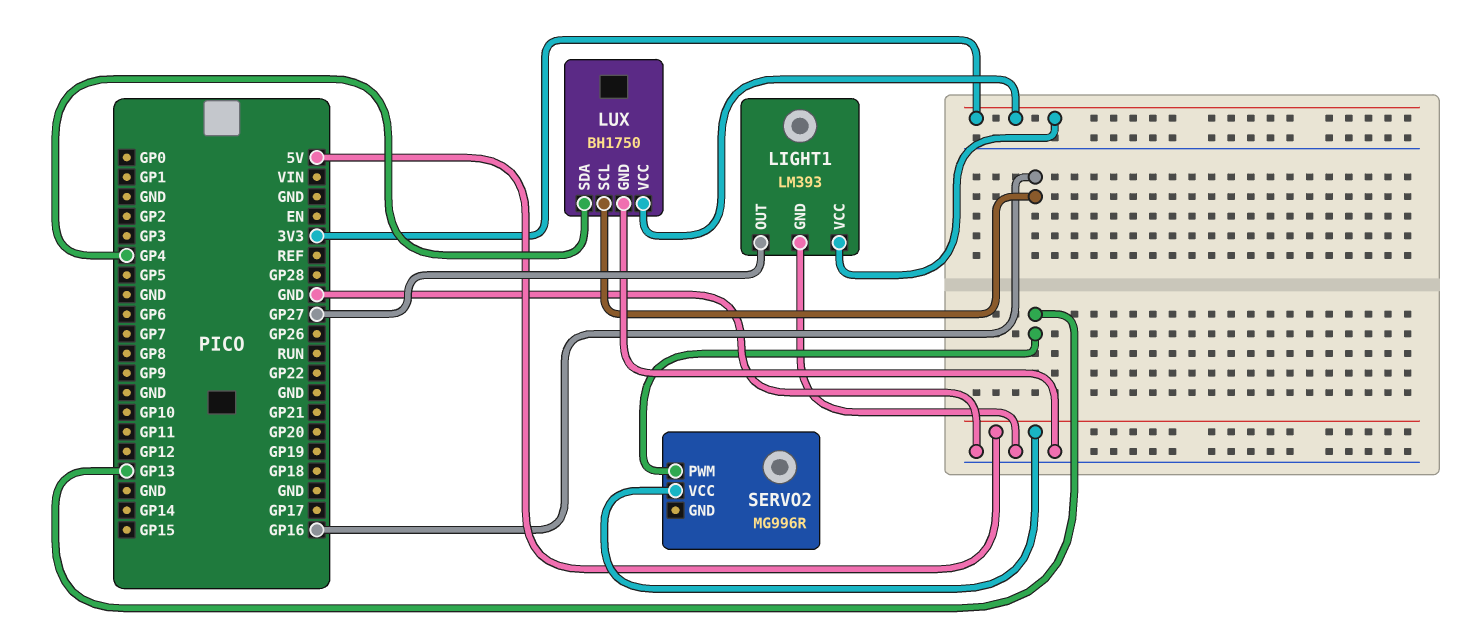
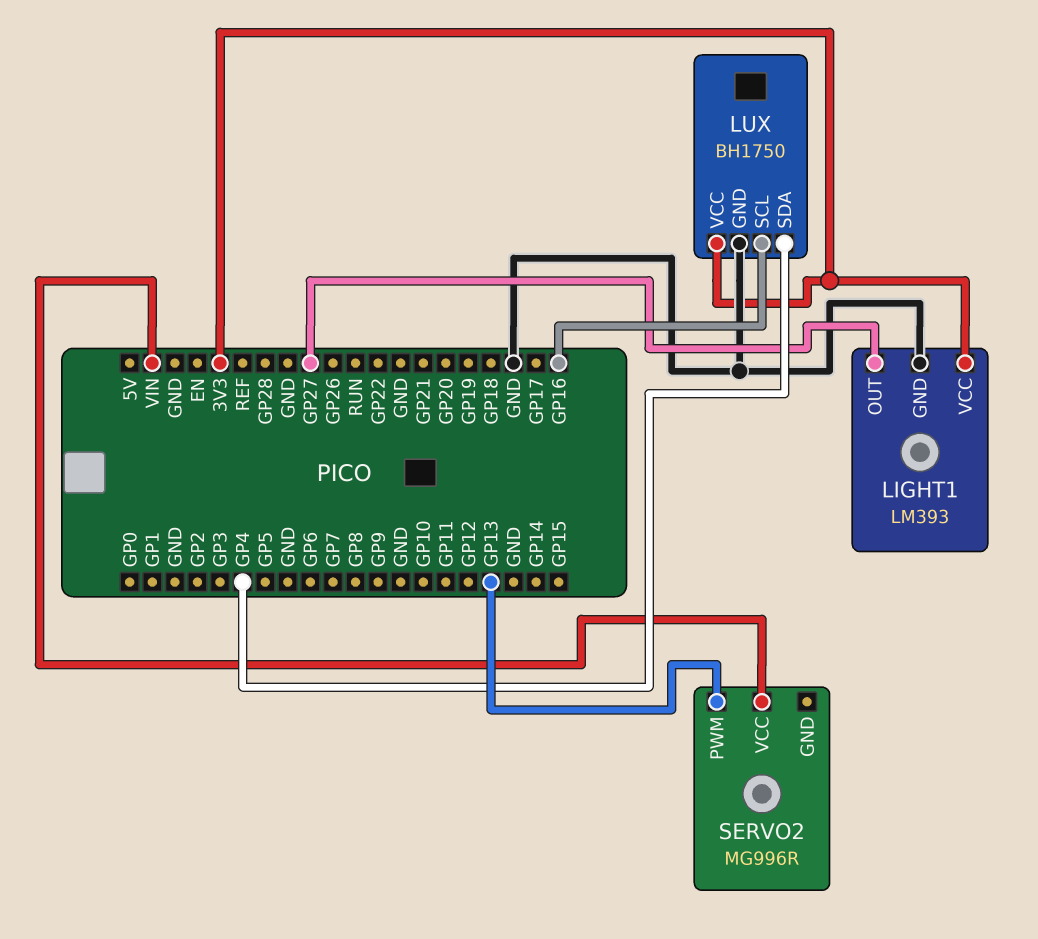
SERVO2 pin VCC: 5V -> VIN

